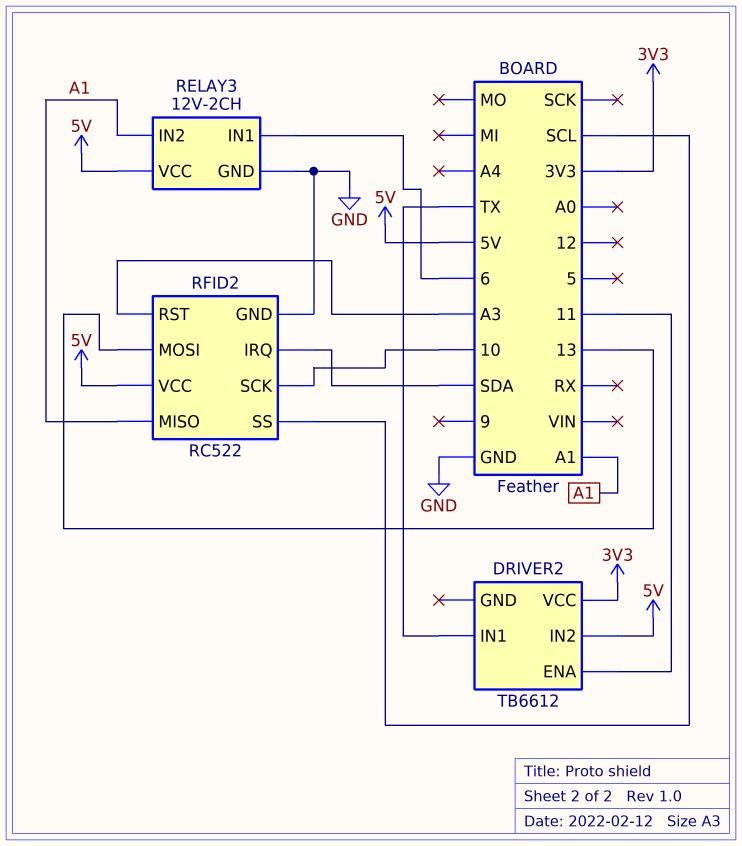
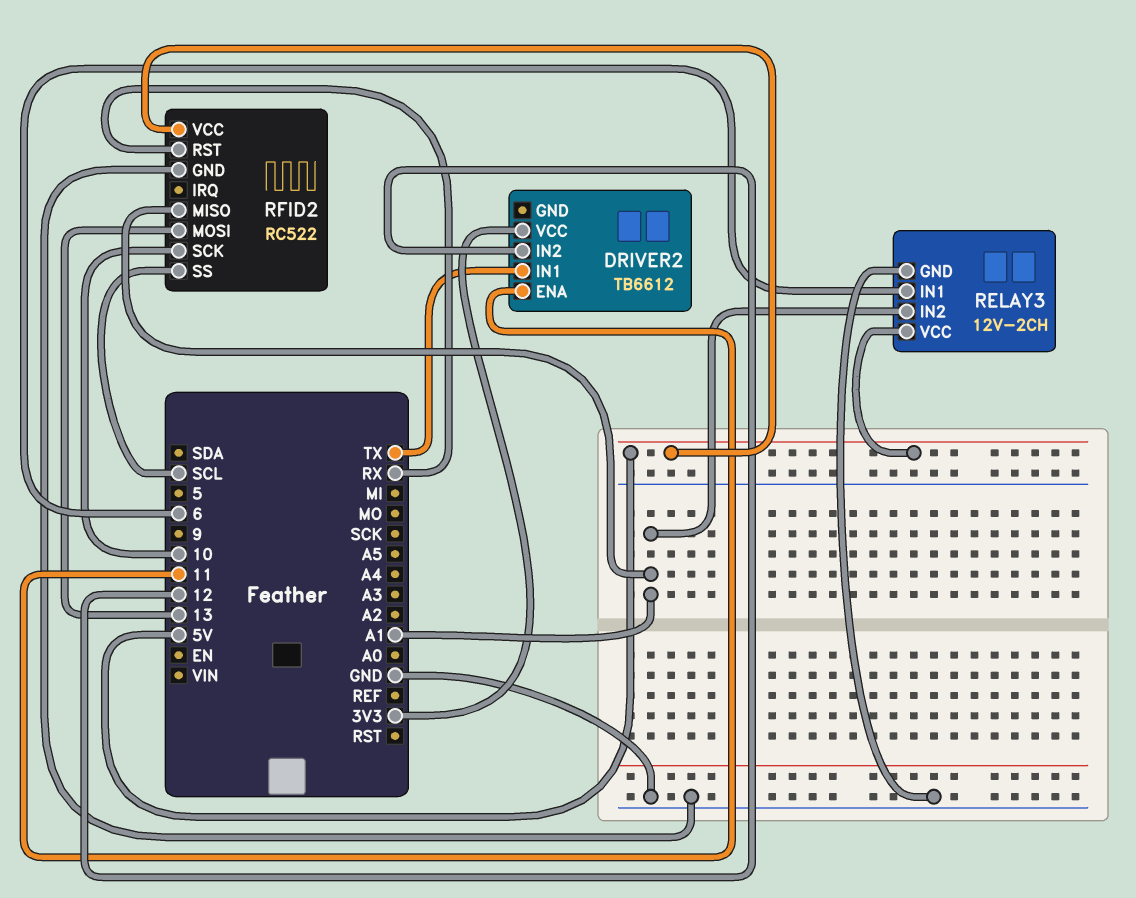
DRIVER2 pin IN2: 5V -> 12
RFID2 pin IRQ: SDA -> none
RFID2 pin RST: A3 -> RX

